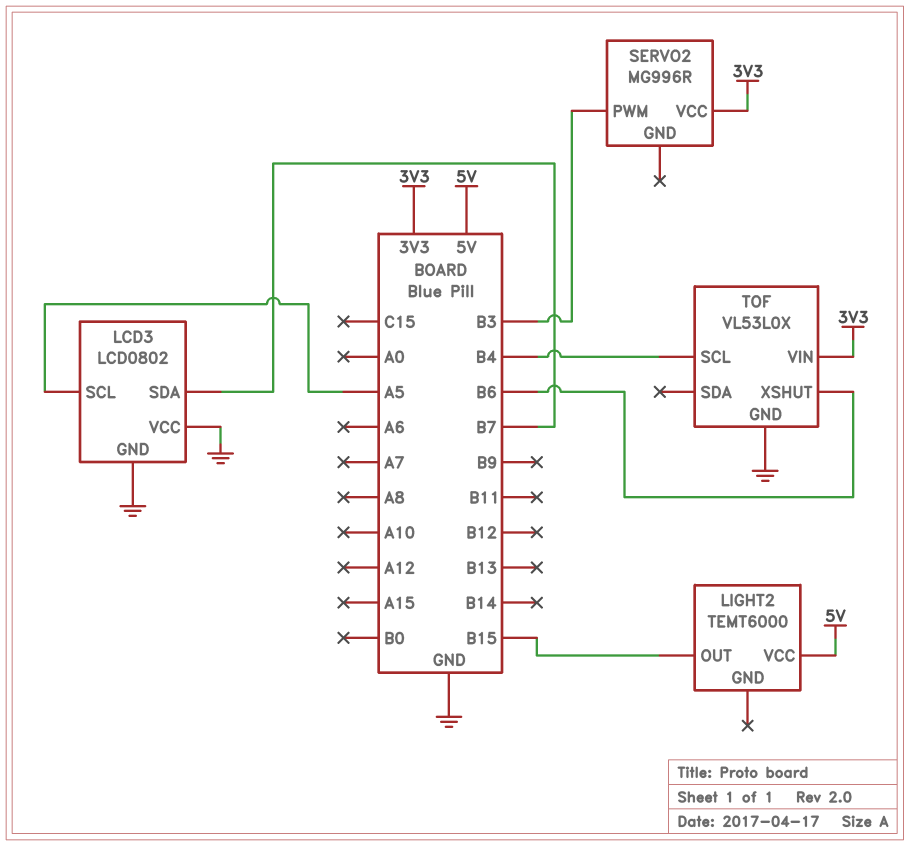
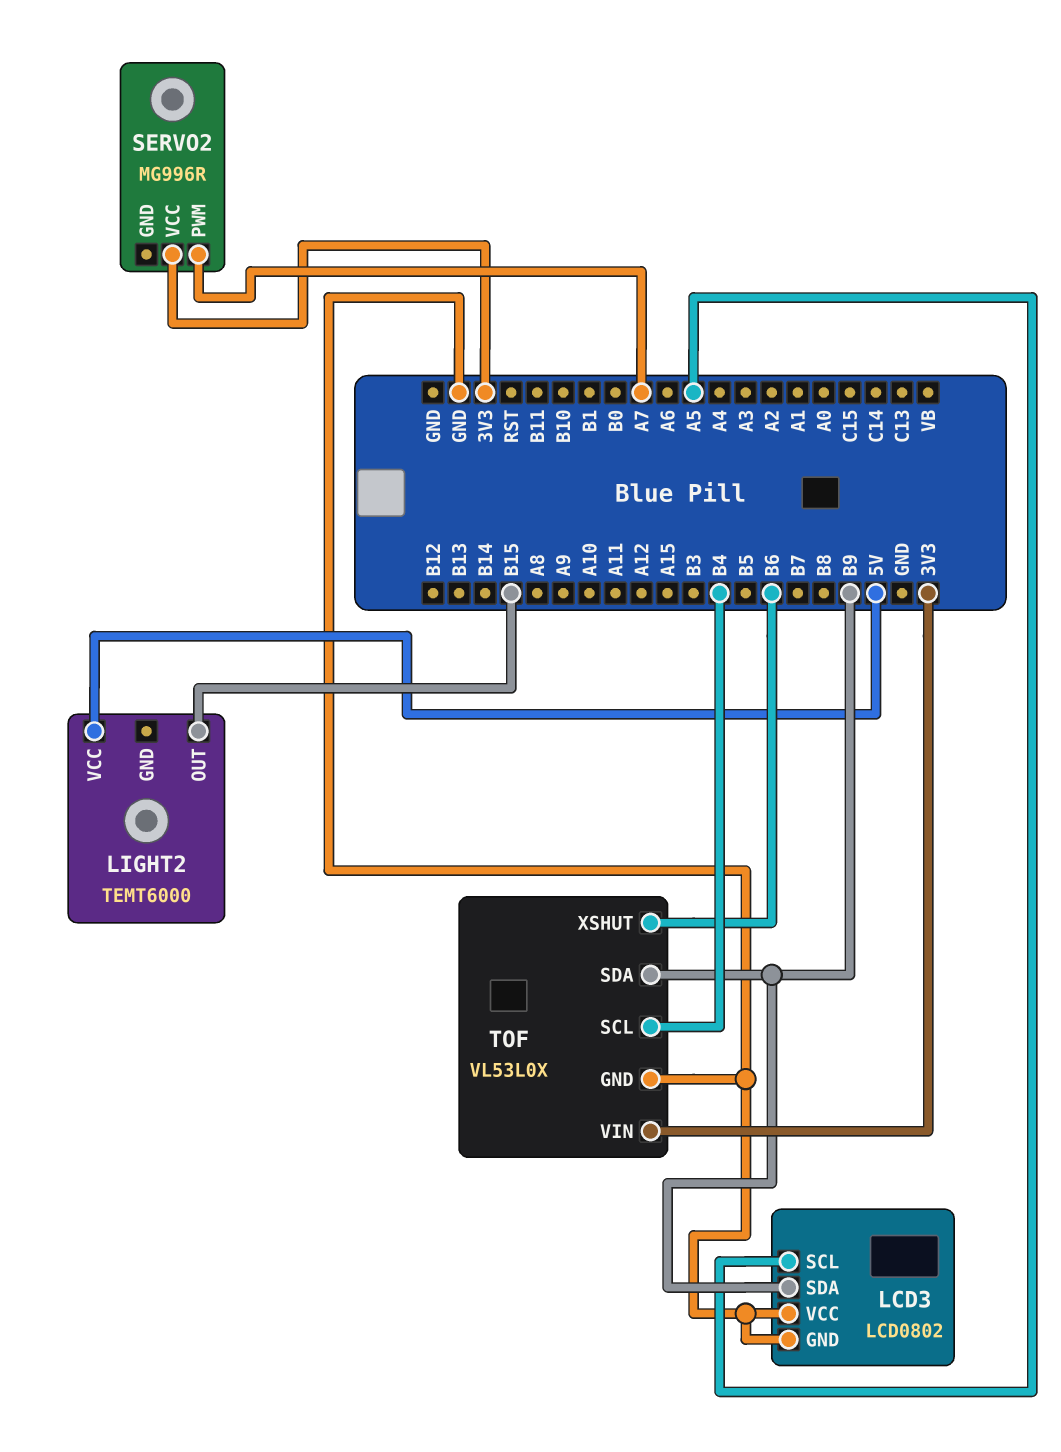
LCD3 pin SDA: B7 -> B9
SERVO2 pin PWM: B3 -> A7
TOF pin SDA: none -> B9

